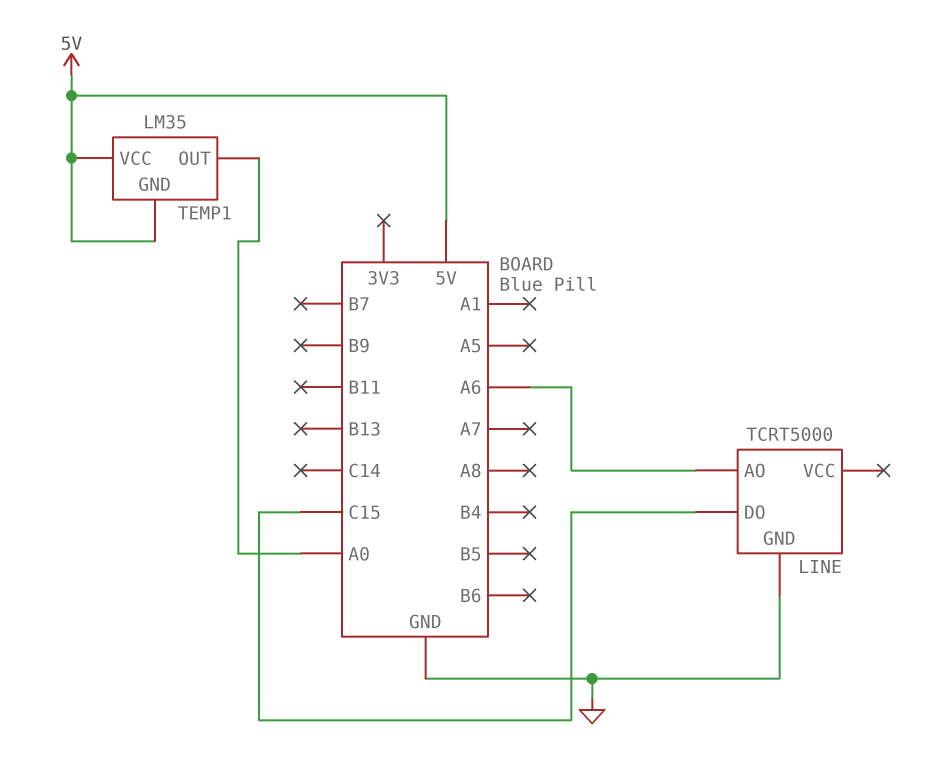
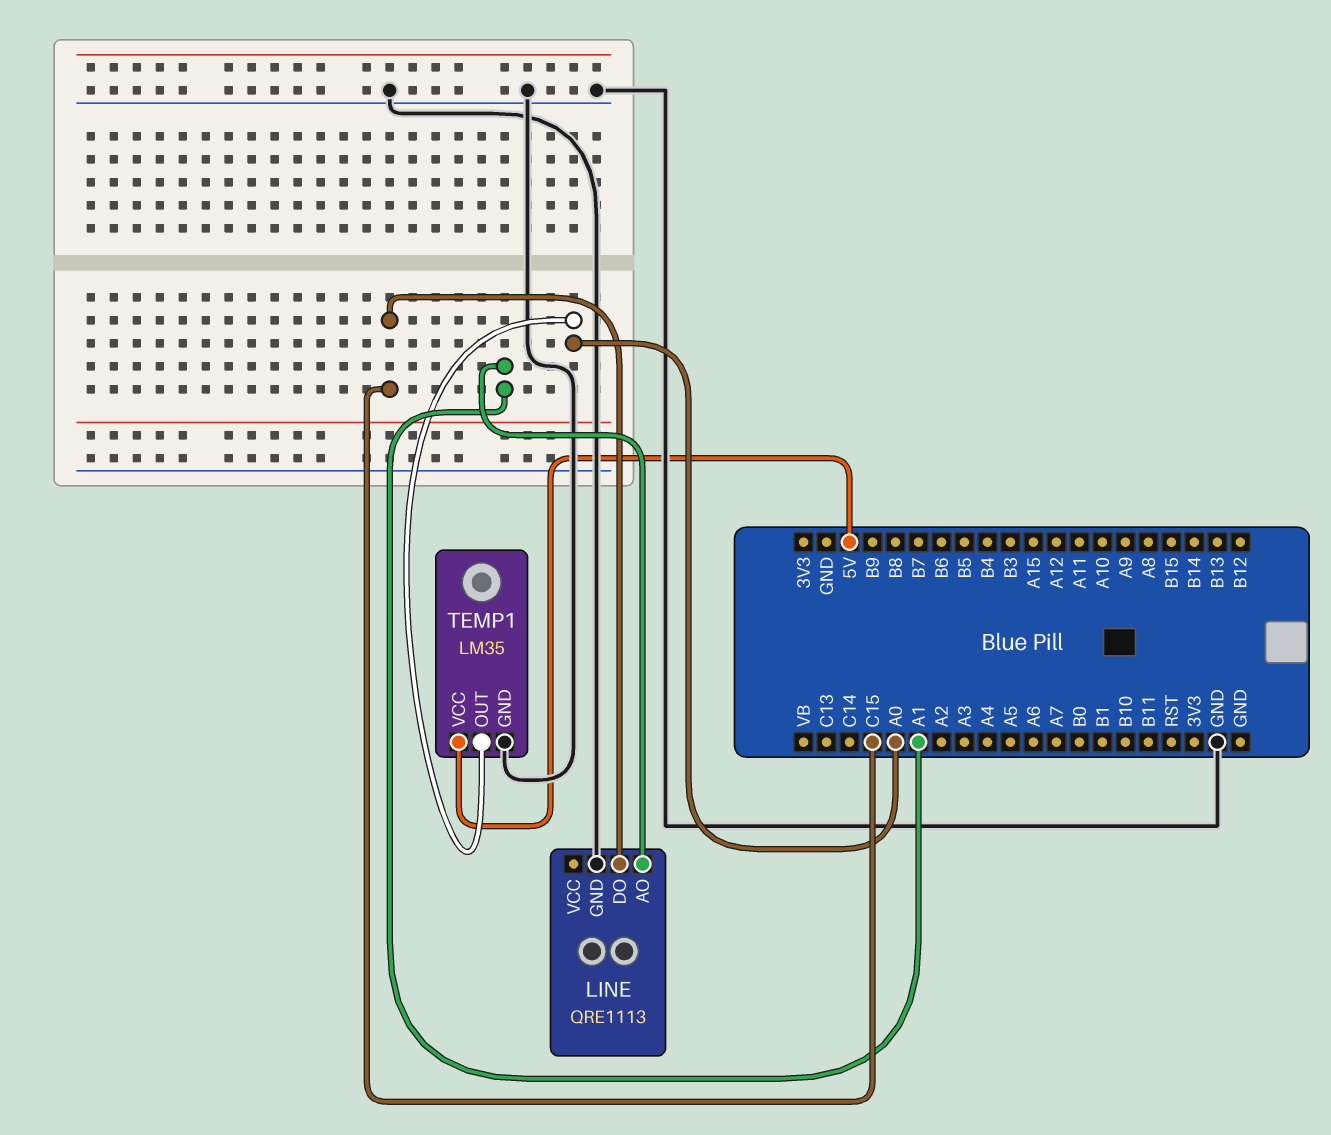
LINE: TCRT5000 -> QRE1113
LINE pin AO: A6 -> A1
TEMP1 pin GND: 5V -> GND

